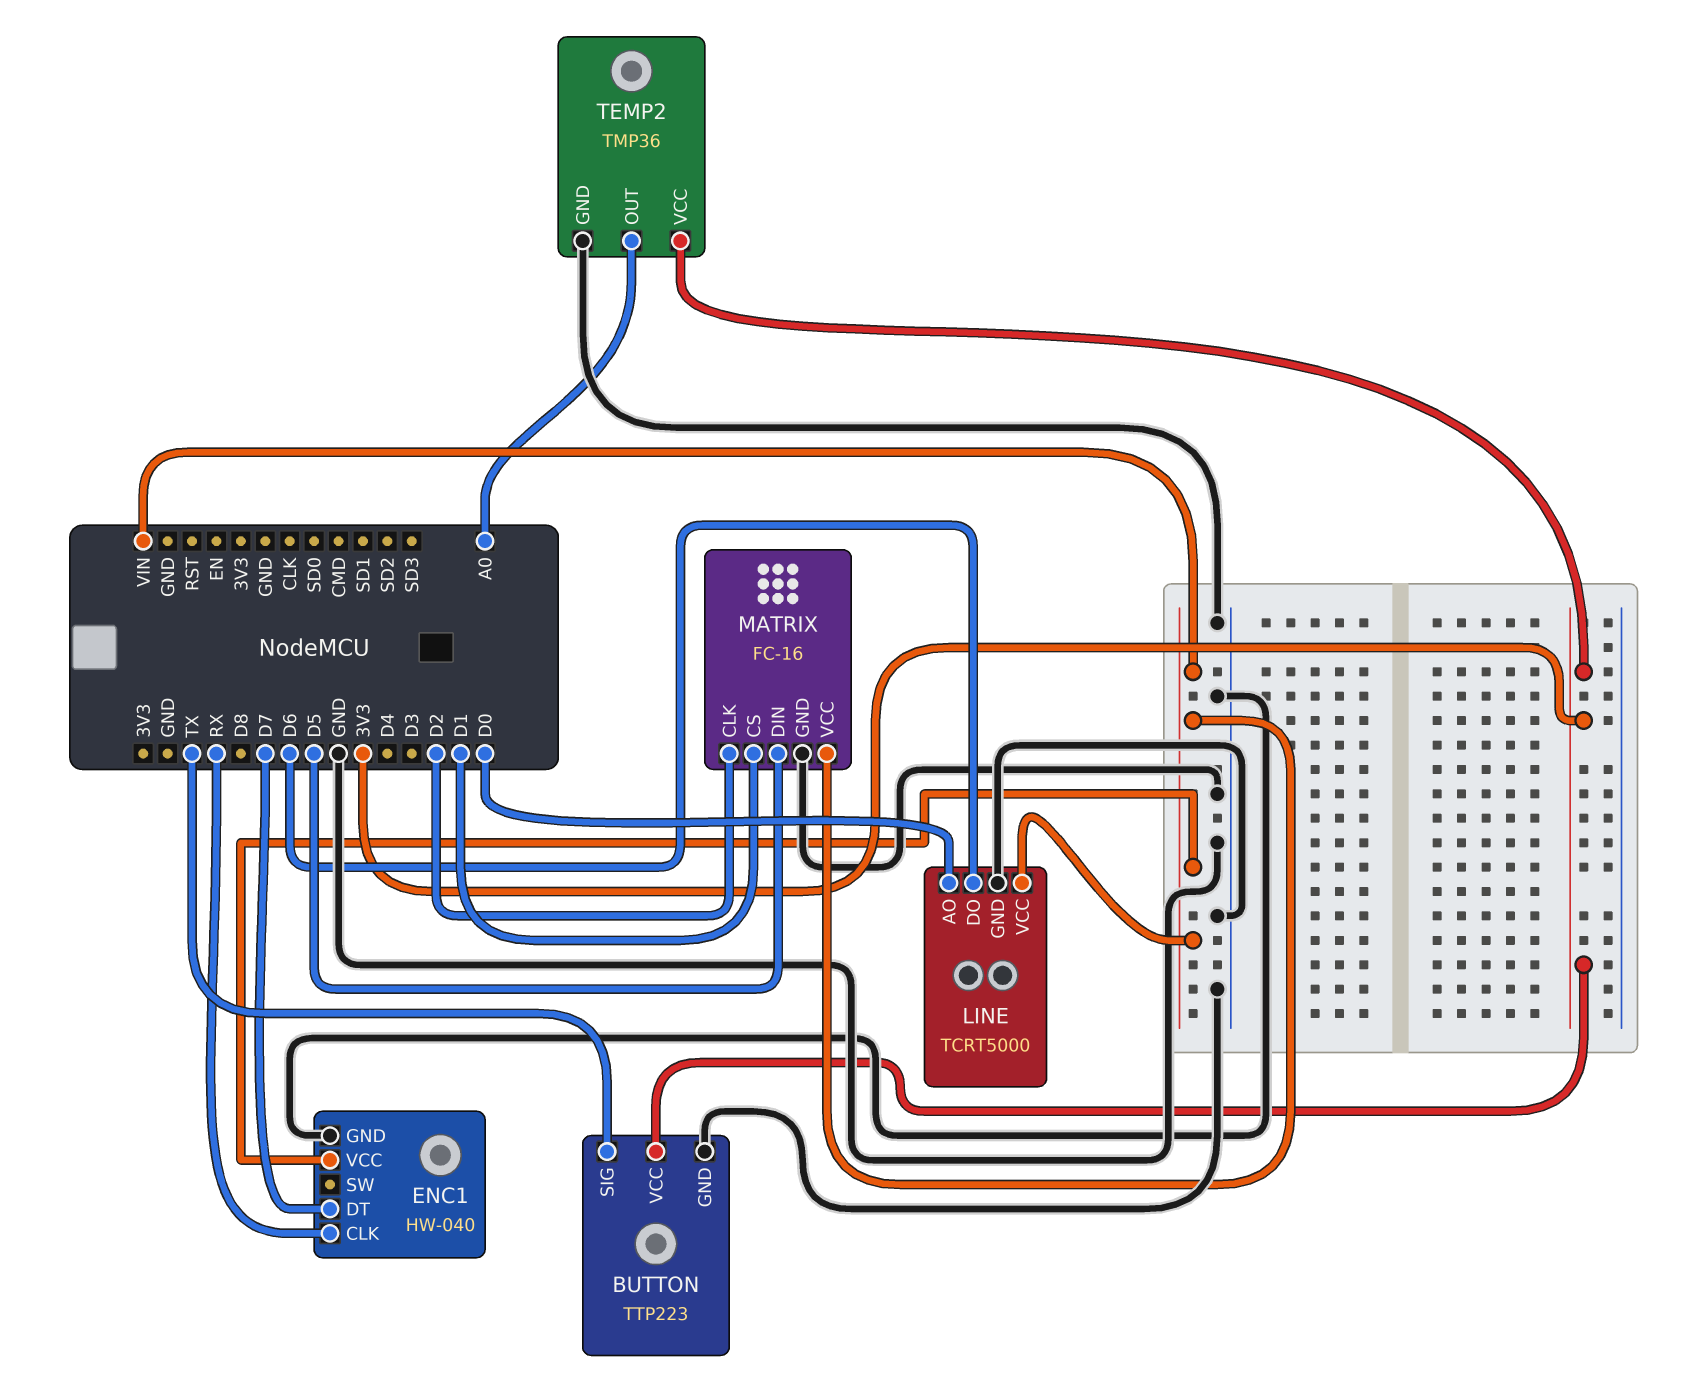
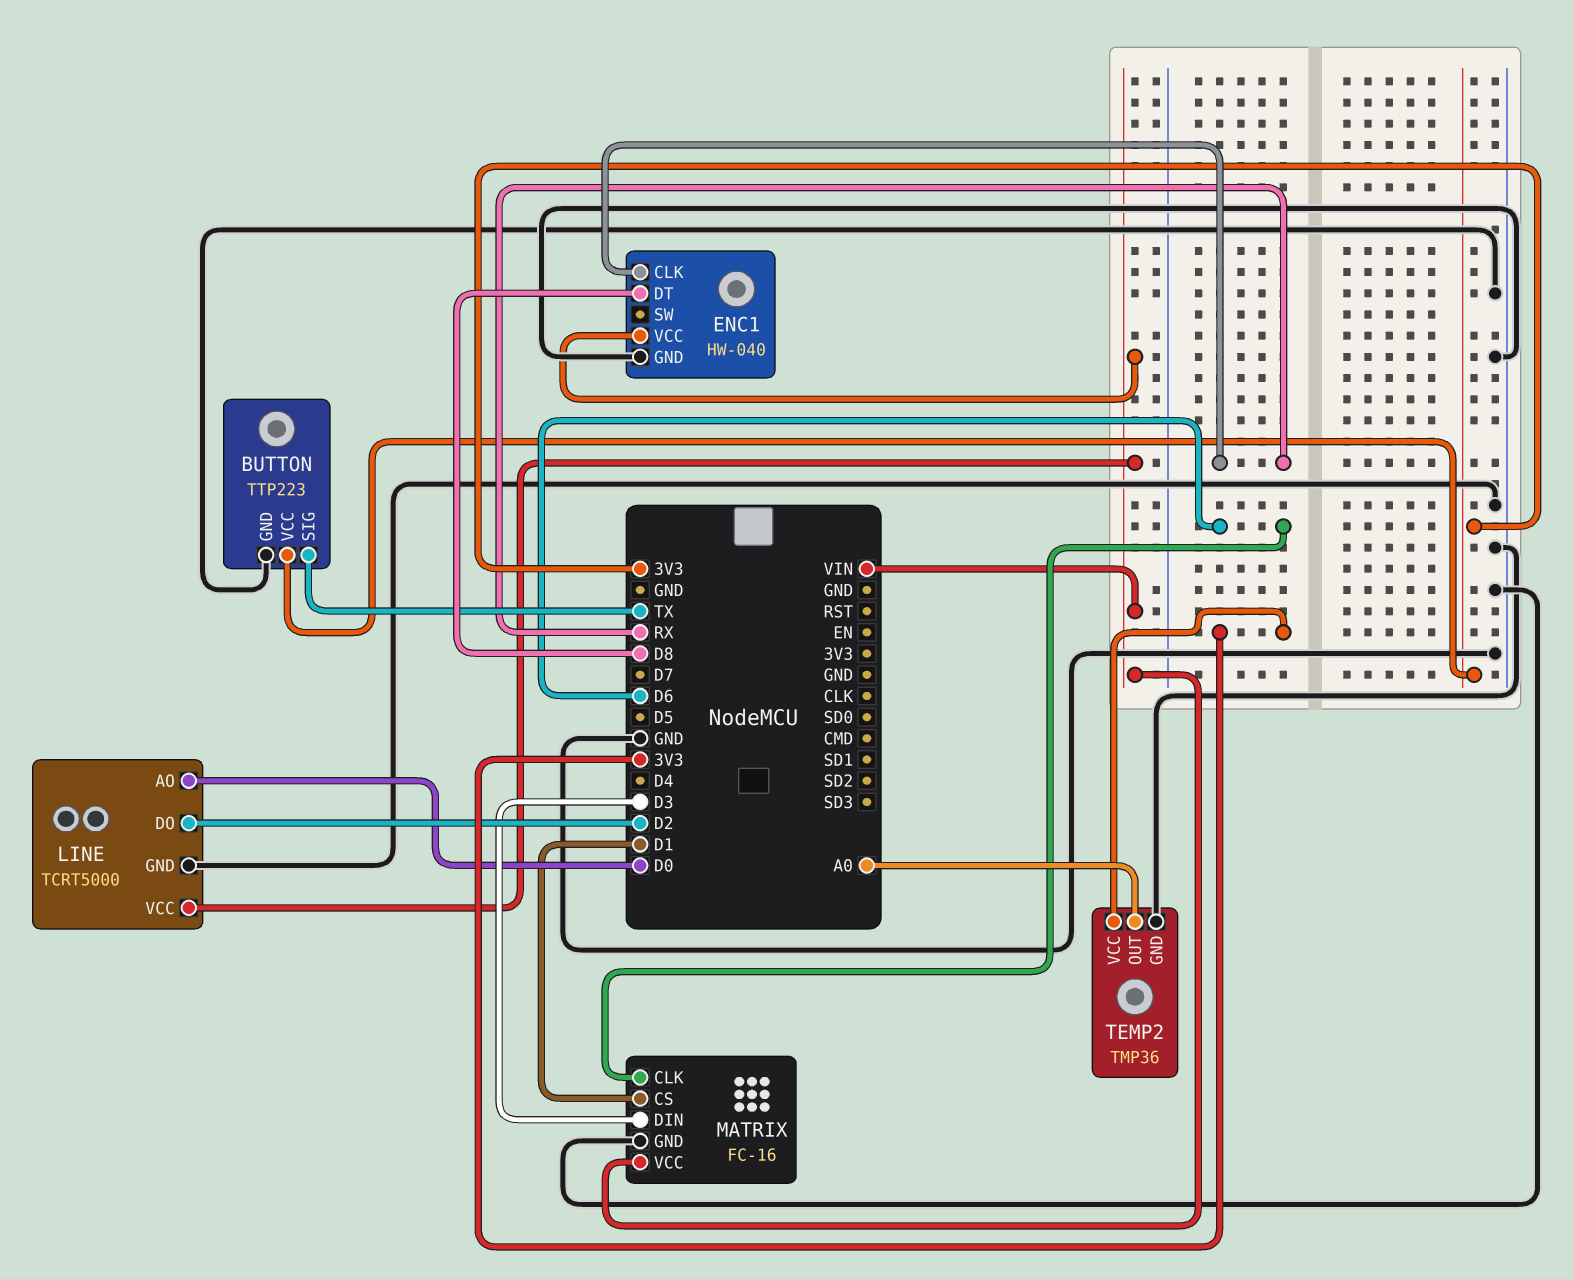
ENC1 pin DT: D7 -> D8
LINE pin DO: D6 -> D2
MATRIX pin CLK: D2 -> D6
MATRIX pin DIN: D5 -> D3

